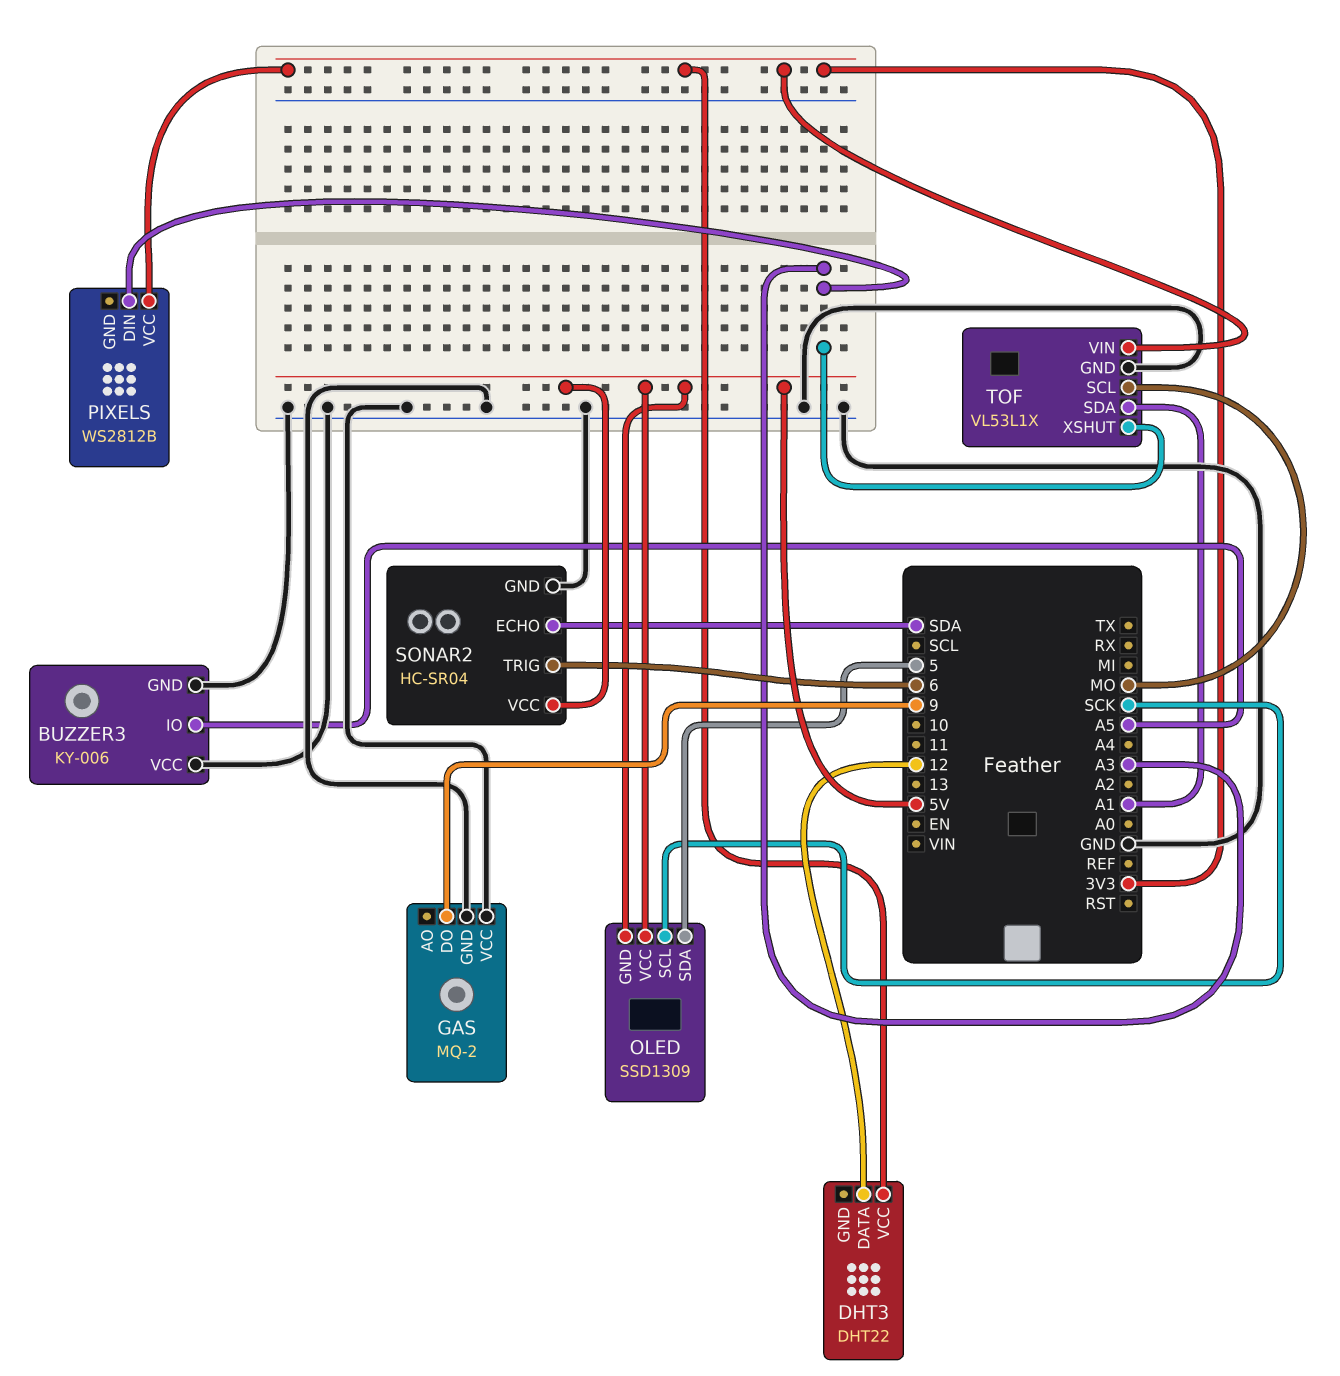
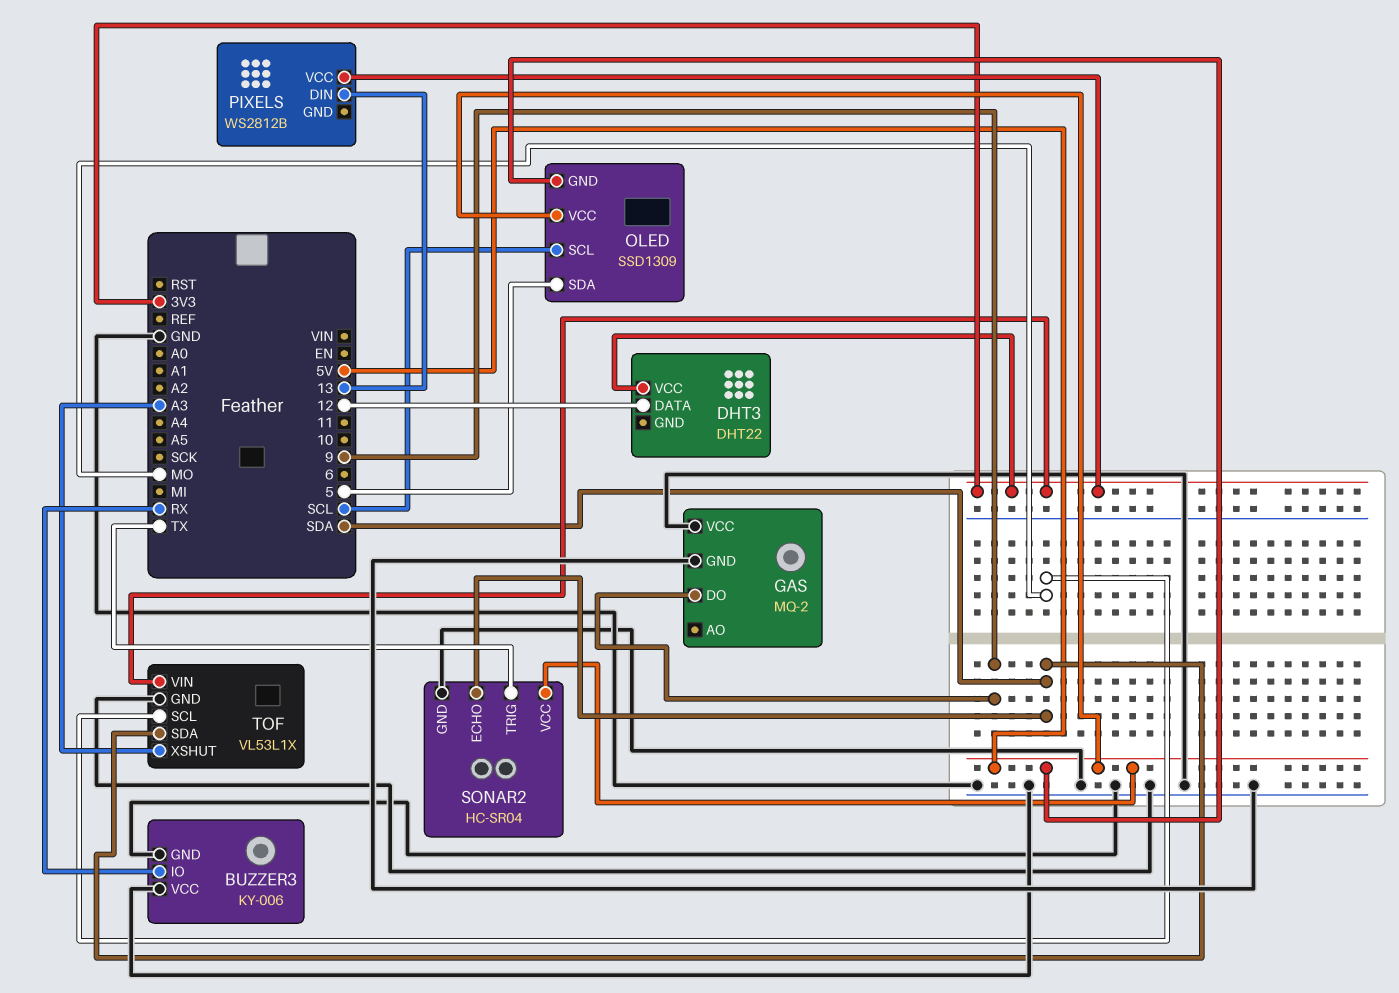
BUZZER3 pin IO: A5 -> RX
OLED pin SCL: SCK -> SCL
PIXELS pin DIN: A3 -> 13
SONAR2 pin TRIG: 6 -> TX
TOF pin SDA: A1 -> SDA

